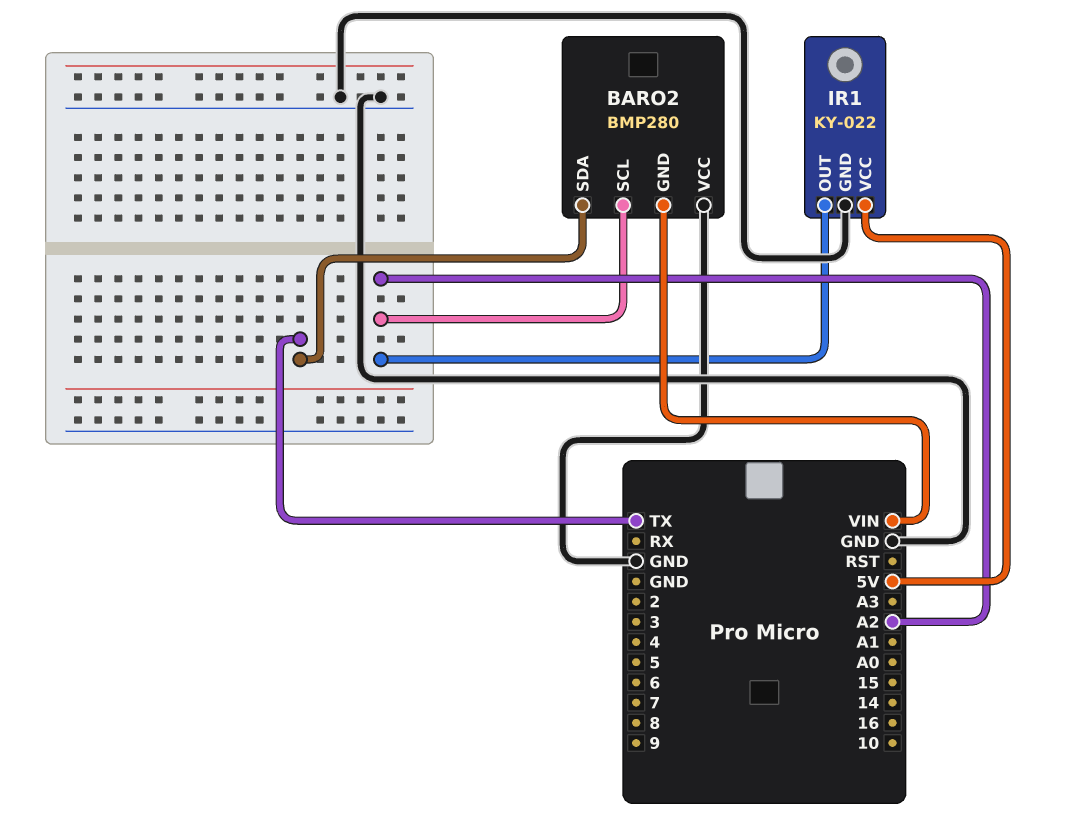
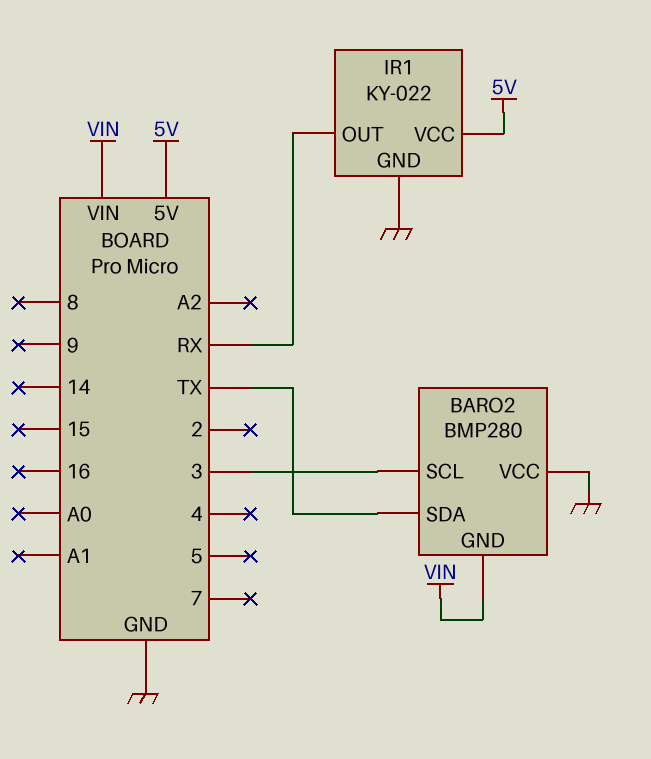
BARO2 pin SCL: A2 -> 3
IR1 pin OUT: A2 -> RX

